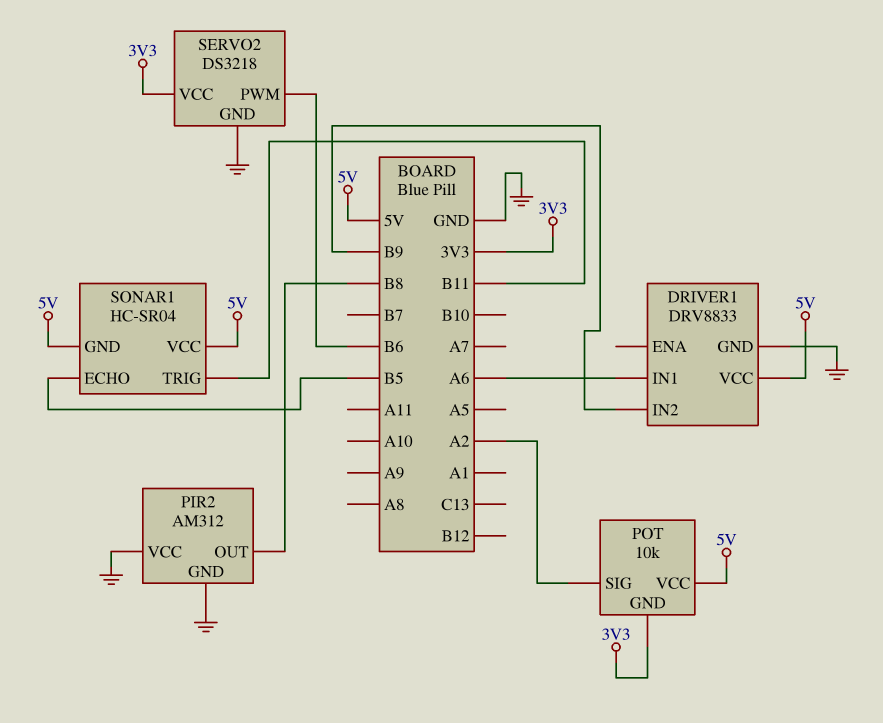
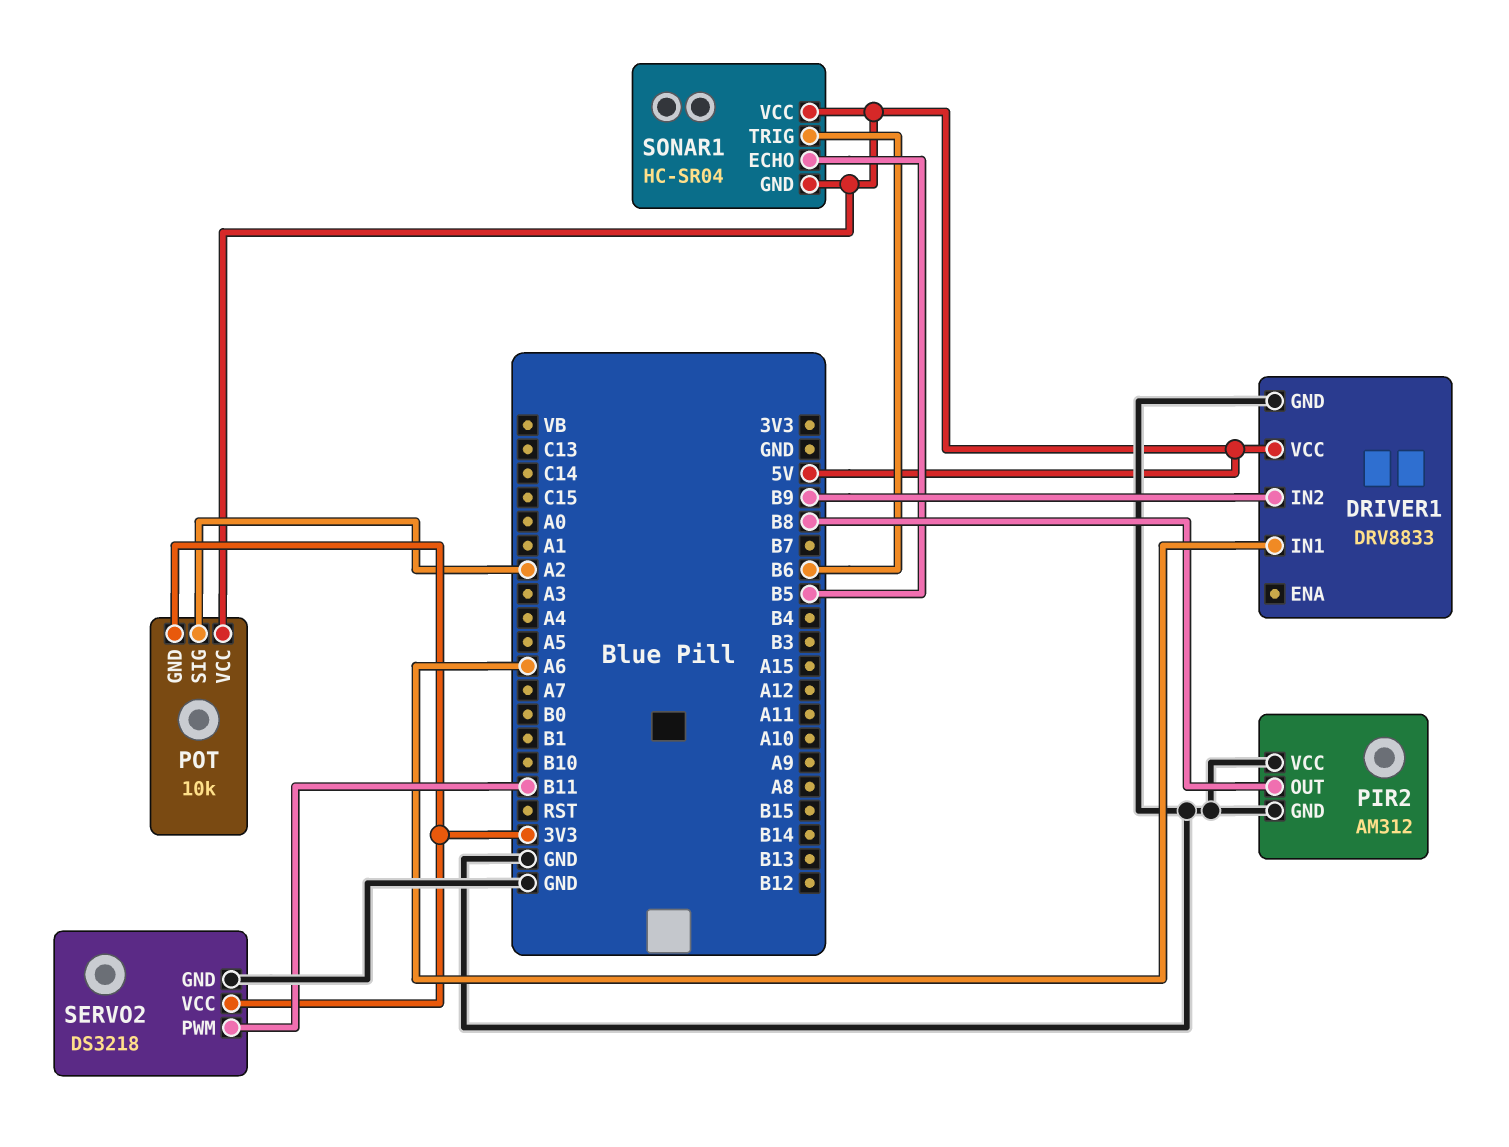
SERVO2 pin PWM: B6 -> B11
SONAR1 pin TRIG: B11 -> B6

